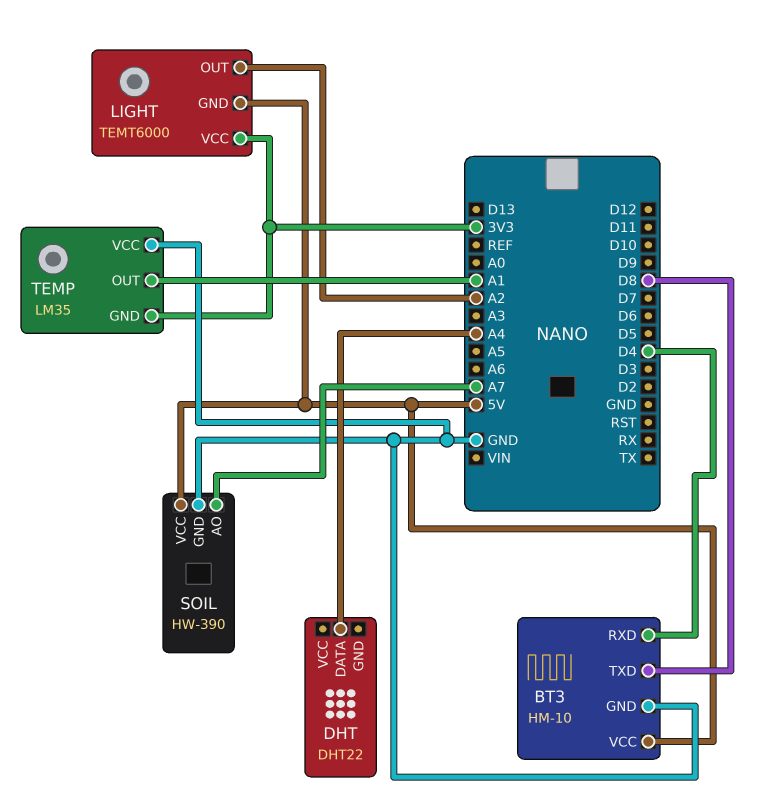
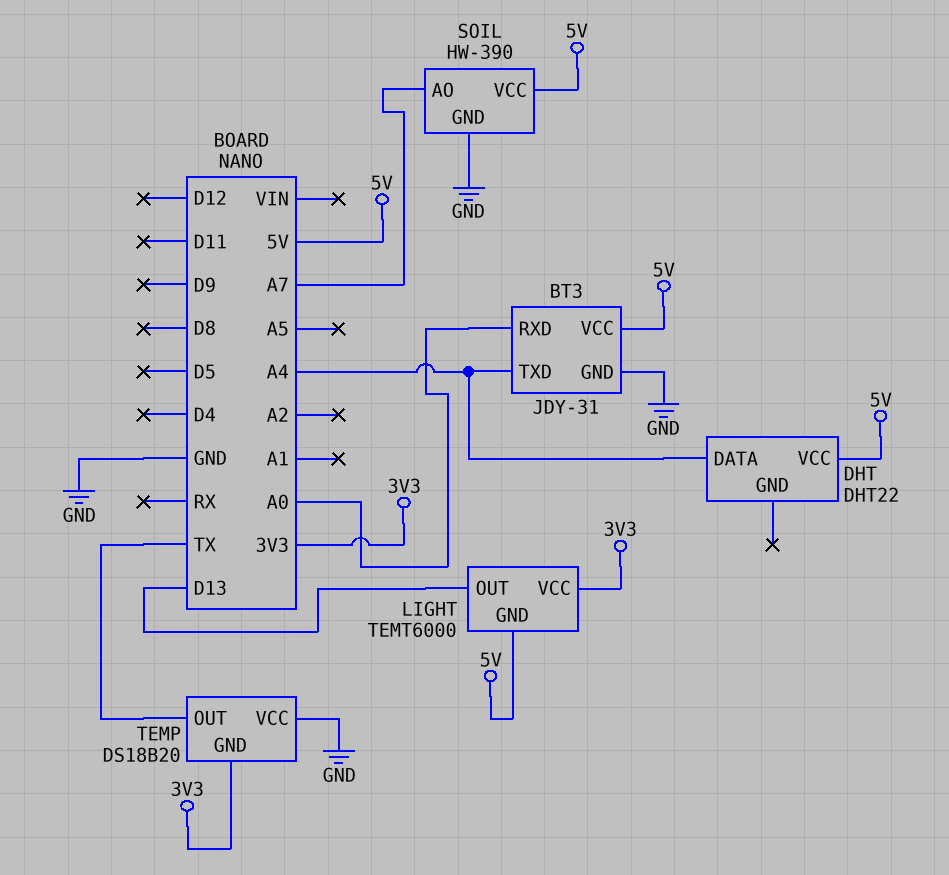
BT3: HM-10 -> JDY-31
BT3 pin RXD: D4 -> A0
BT3 pin TXD: D8 -> A4
DHT pin VCC: none -> 5V
LIGHT pin OUT: A2 -> D13
TEMP: LM35 -> DS18B20
TEMP pin OUT: A1 -> TX

